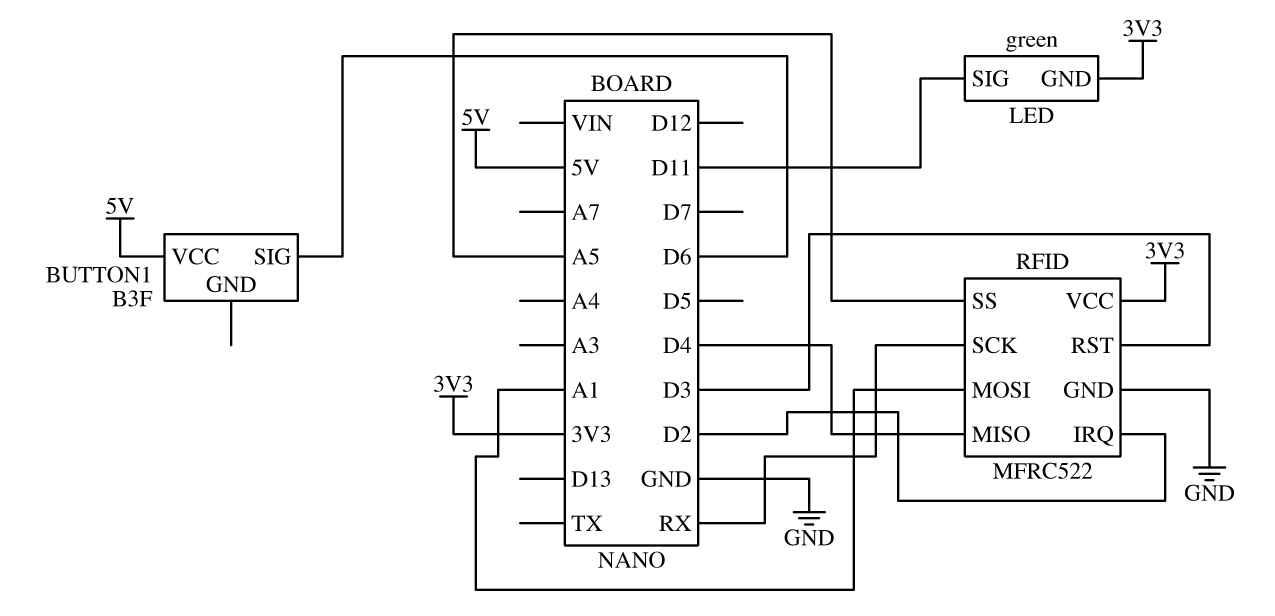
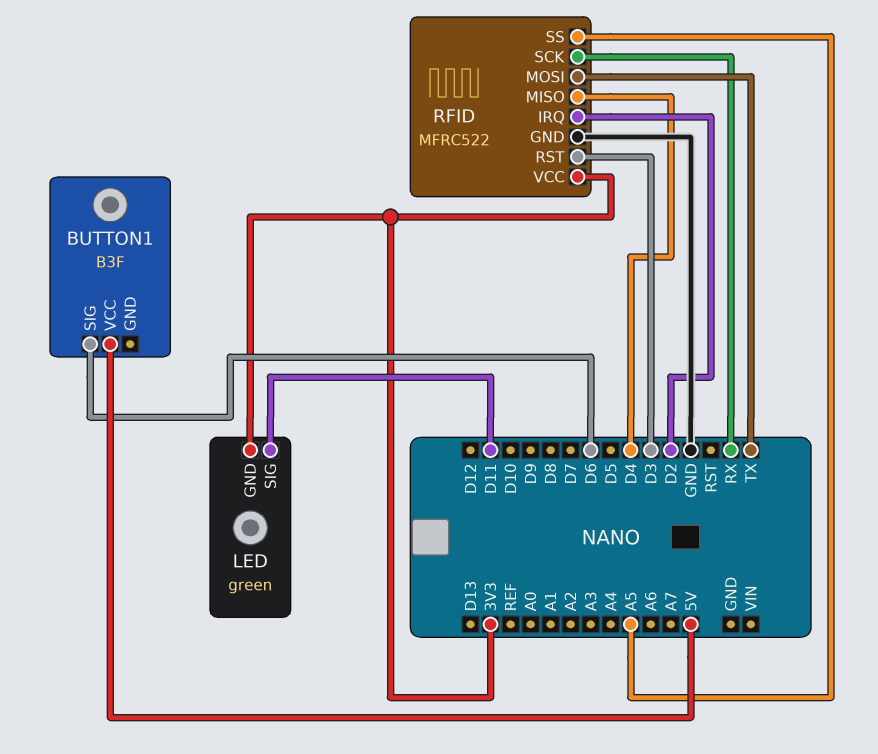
RFID pin MOSI: A1 -> TX

